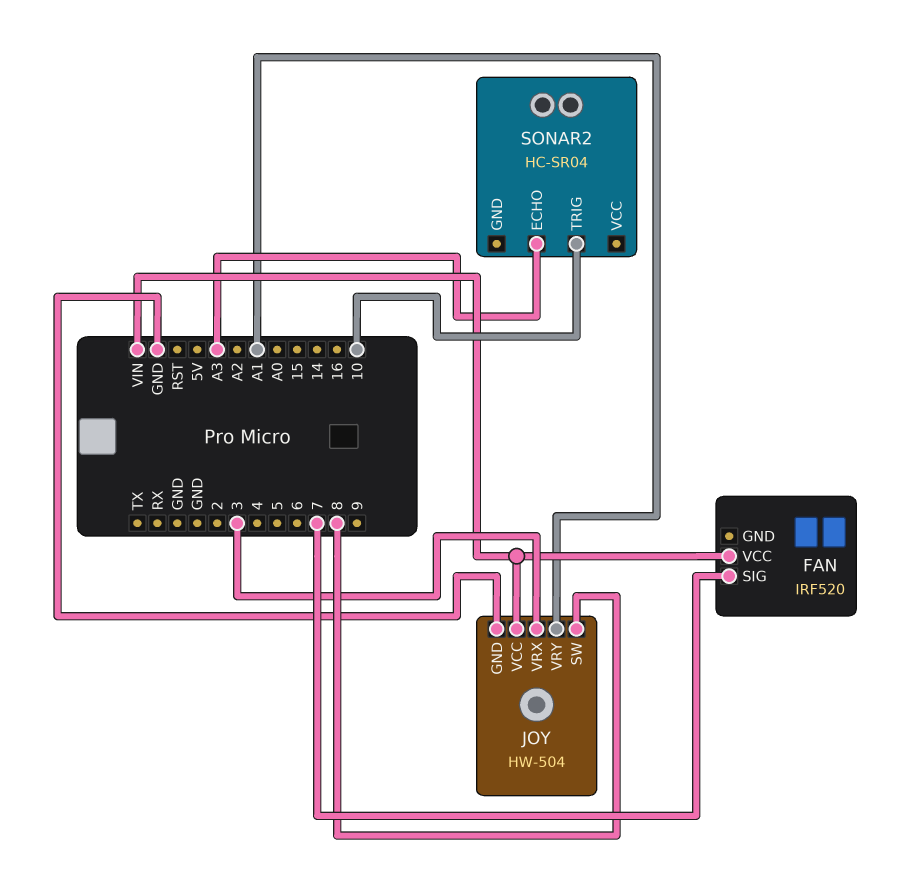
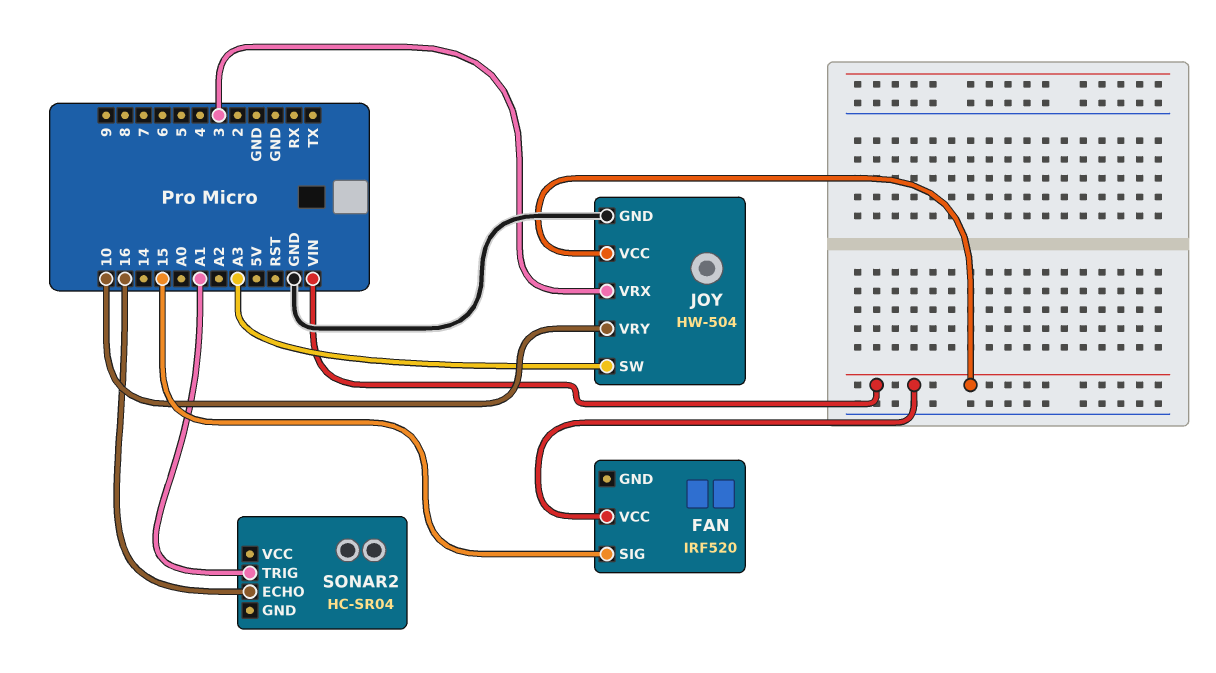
FAN pin SIG: 7 -> 15
JOY pin SW: 8 -> A3
JOY pin VRY: A1 -> 10
SONAR2 pin ECHO: A3 -> 16
SONAR2 pin TRIG: 10 -> A1

